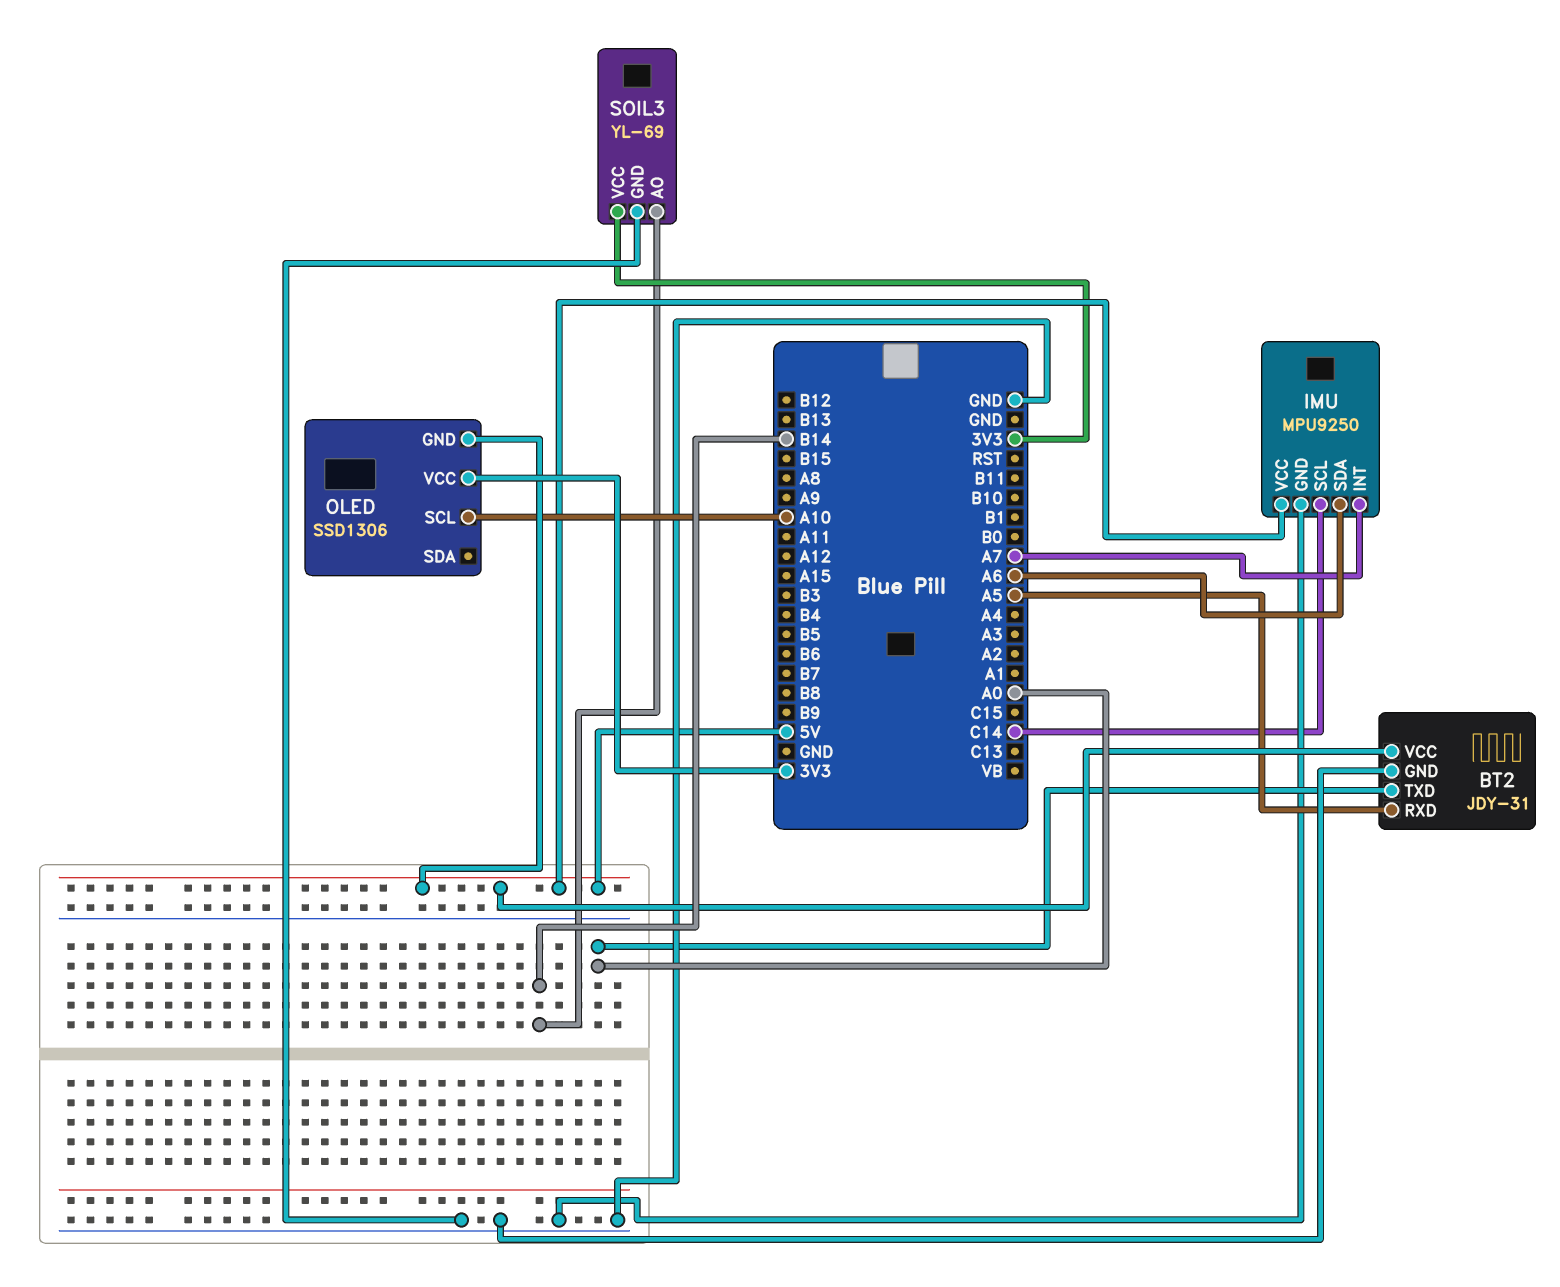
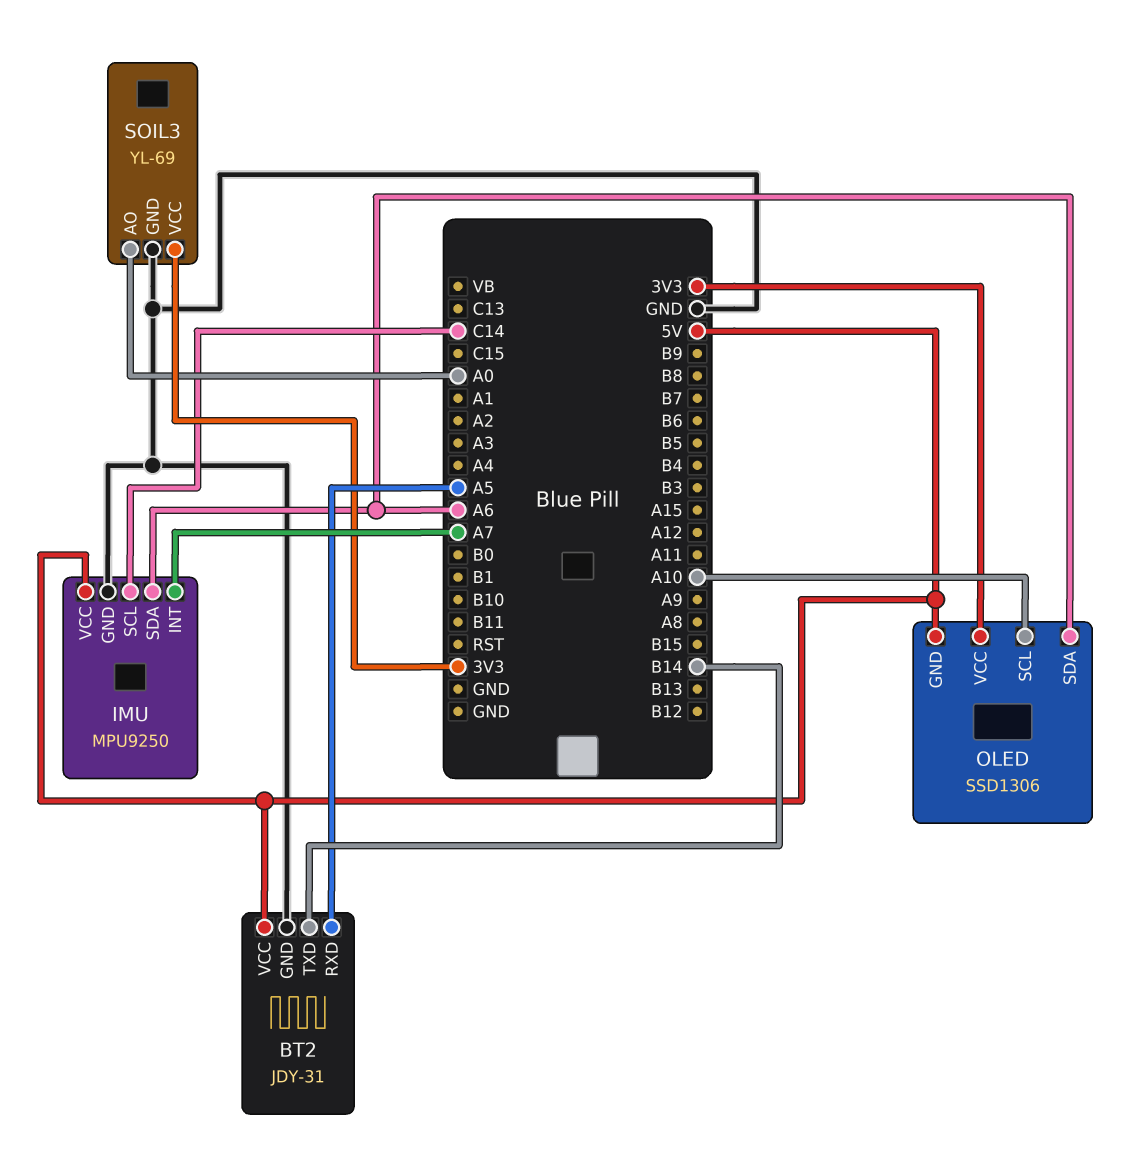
BT2 pin TXD: A0 -> B14
OLED pin SDA: none -> A6
SOIL3 pin AO: B14 -> A0

